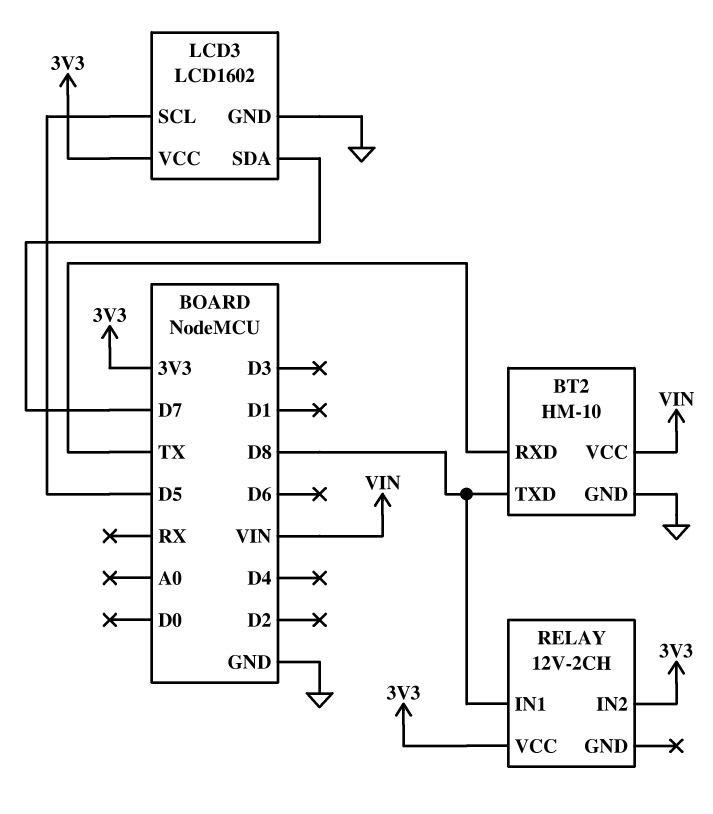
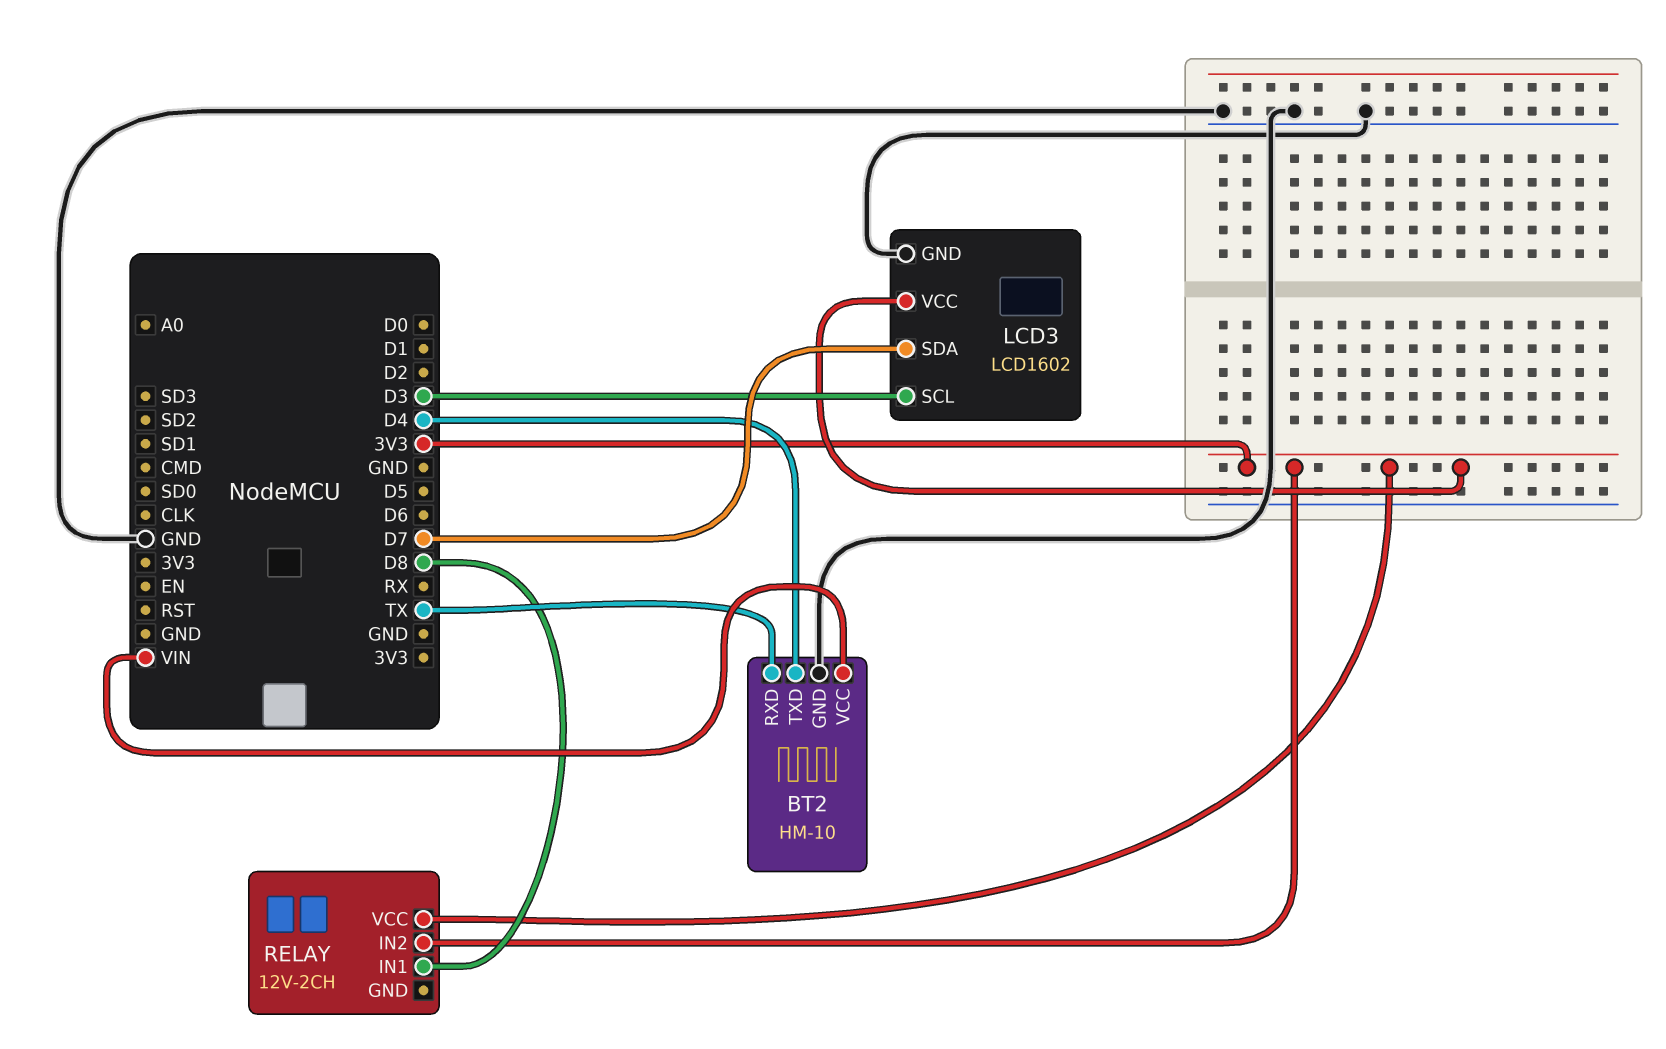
BT2 pin TXD: D8 -> D4
LCD3 pin SCL: D5 -> D3

